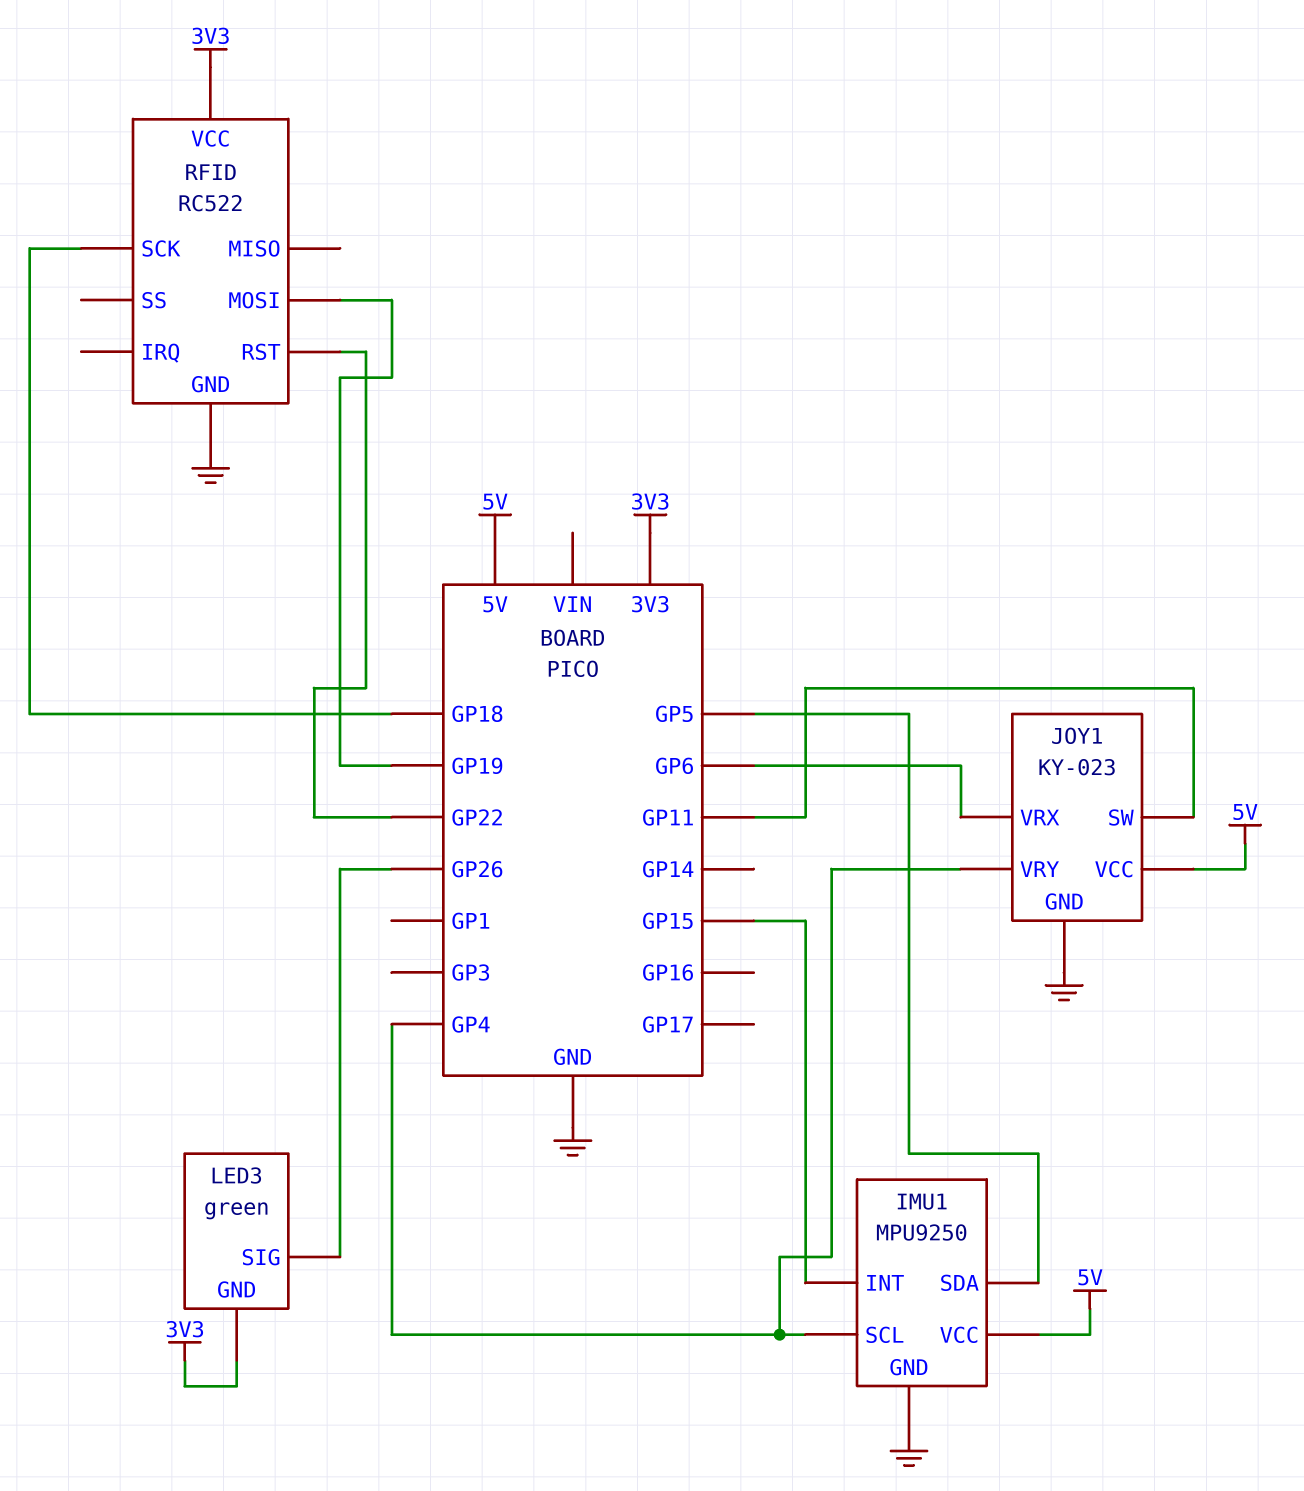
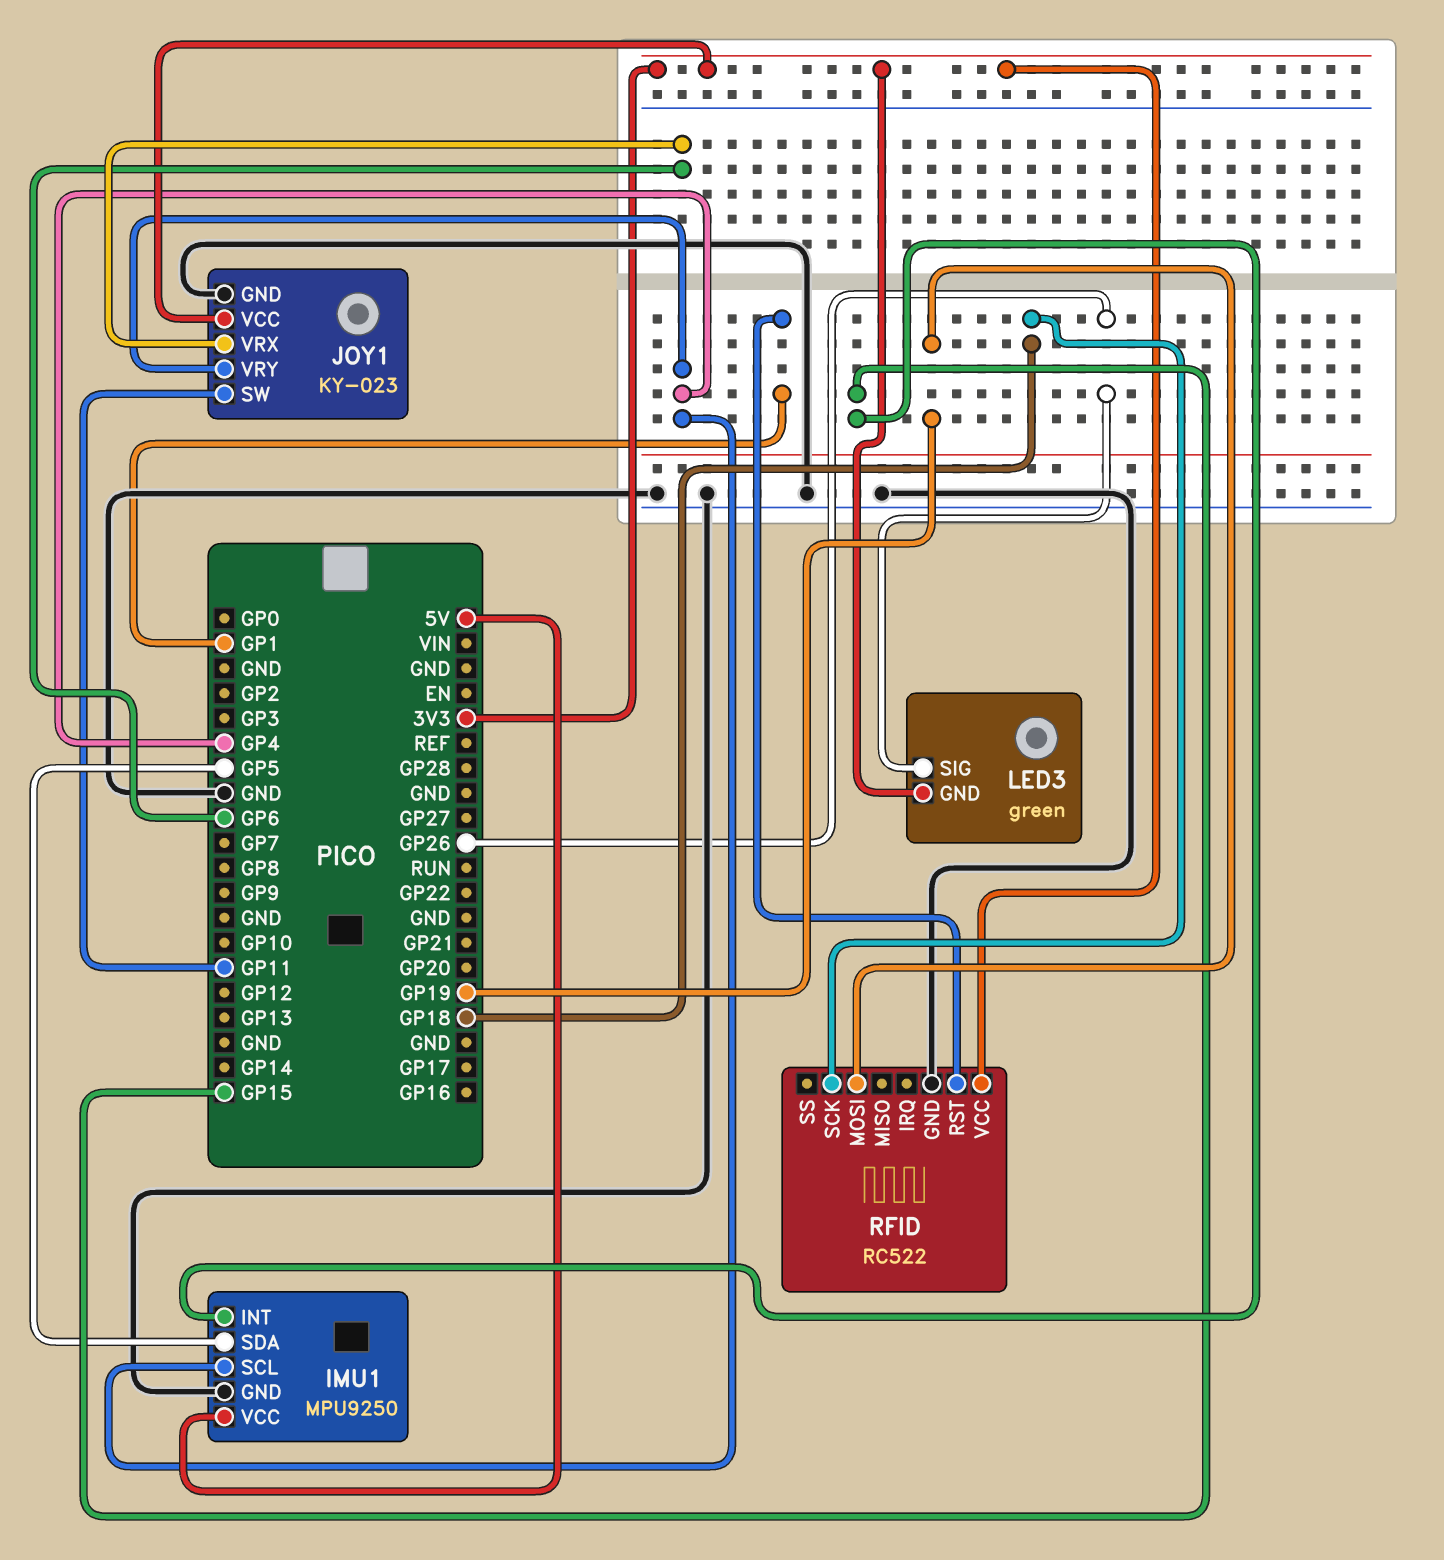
JOY1 pin VCC: 5V -> 3V3
RFID pin RST: GP22 -> GP1

